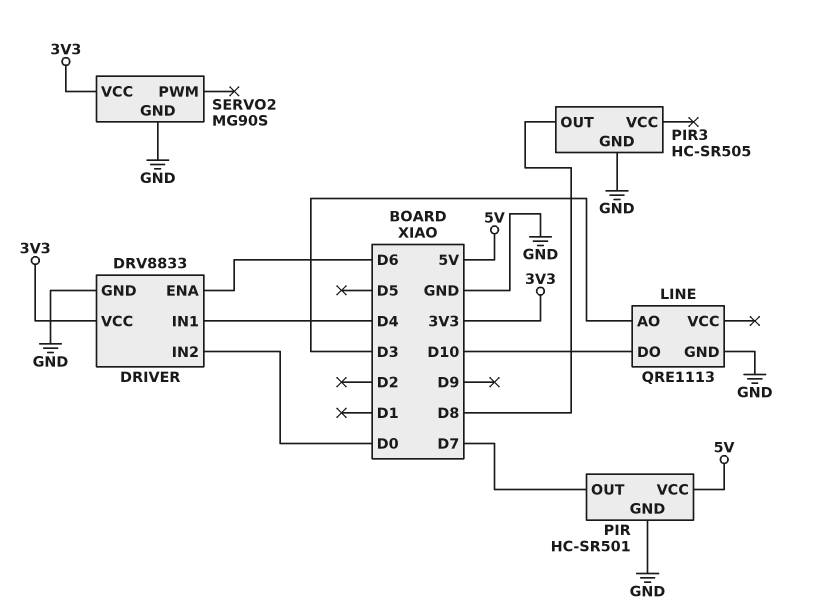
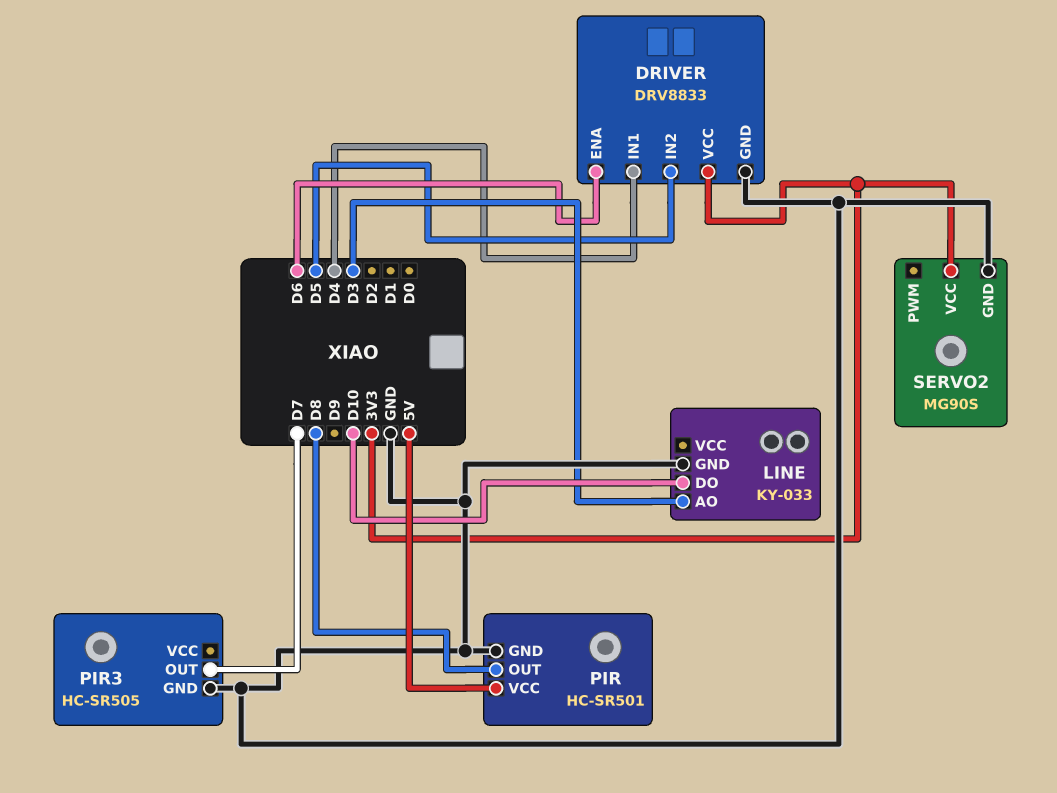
DRIVER pin IN2: D0 -> D5
LINE: QRE1113 -> KY-033
PIR pin OUT: D7 -> D8
PIR3 pin OUT: D8 -> D7

